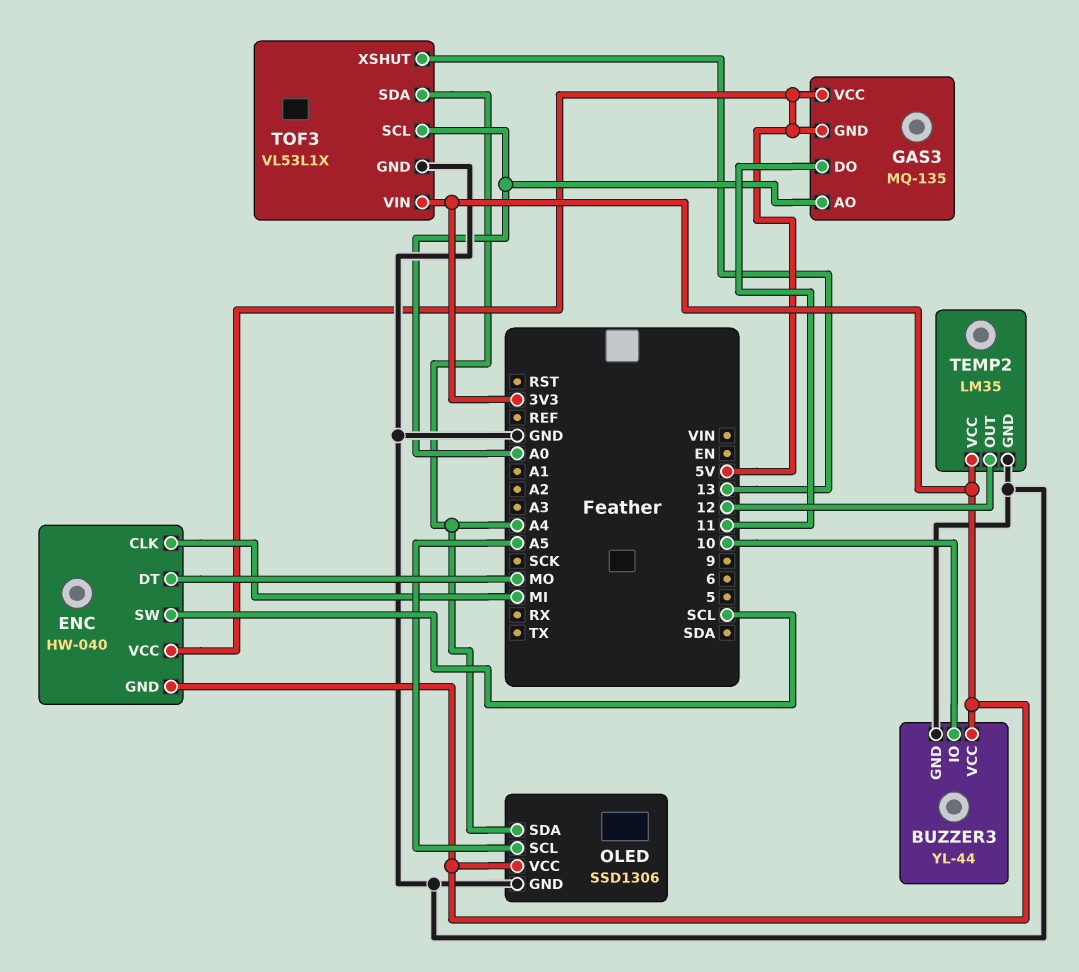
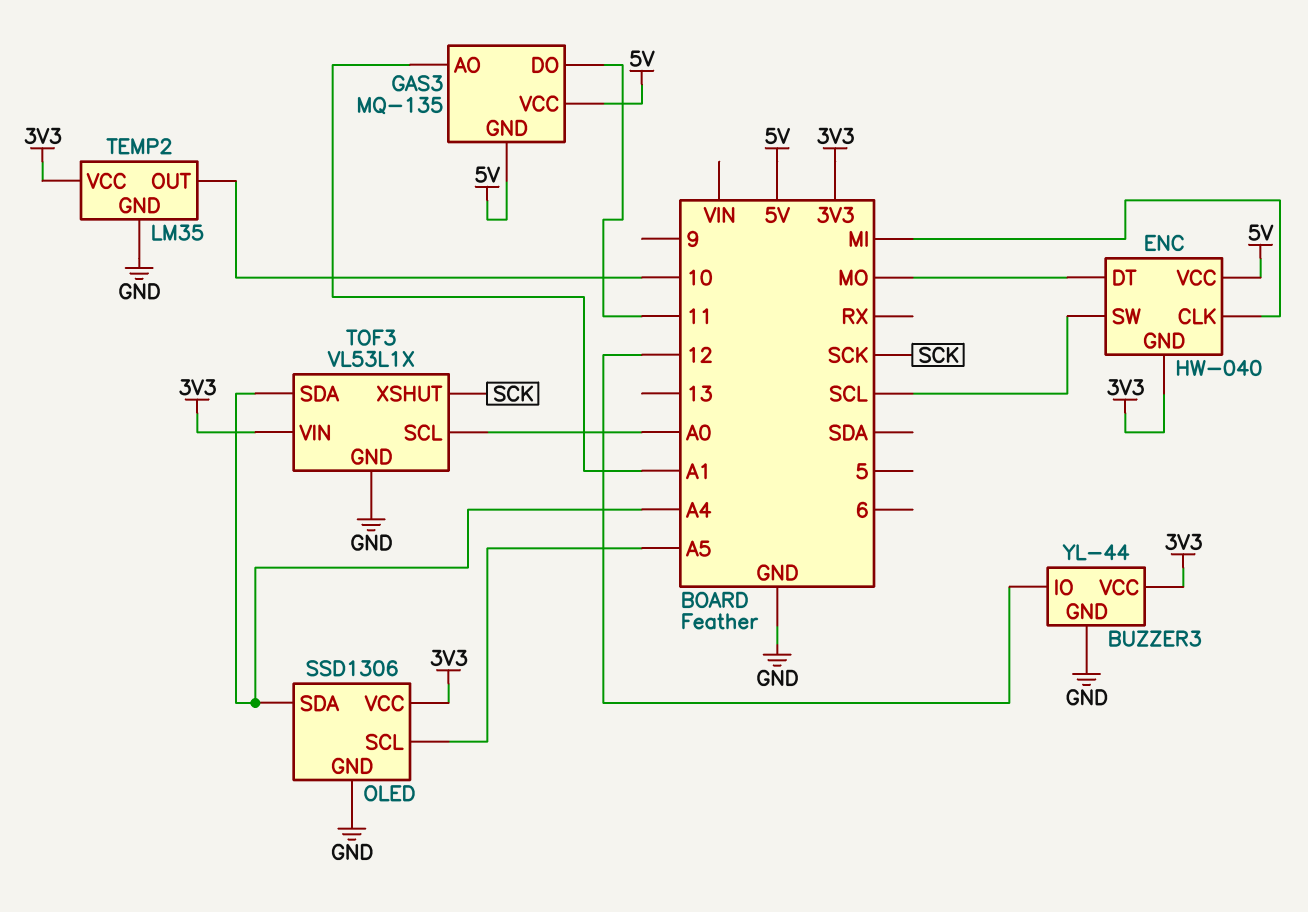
BUZZER3 pin IO: 10 -> 12
GAS3 pin AO: A0 -> A1
TEMP2 pin OUT: 12 -> 10
TOF3 pin XSHUT: 13 -> SCK

